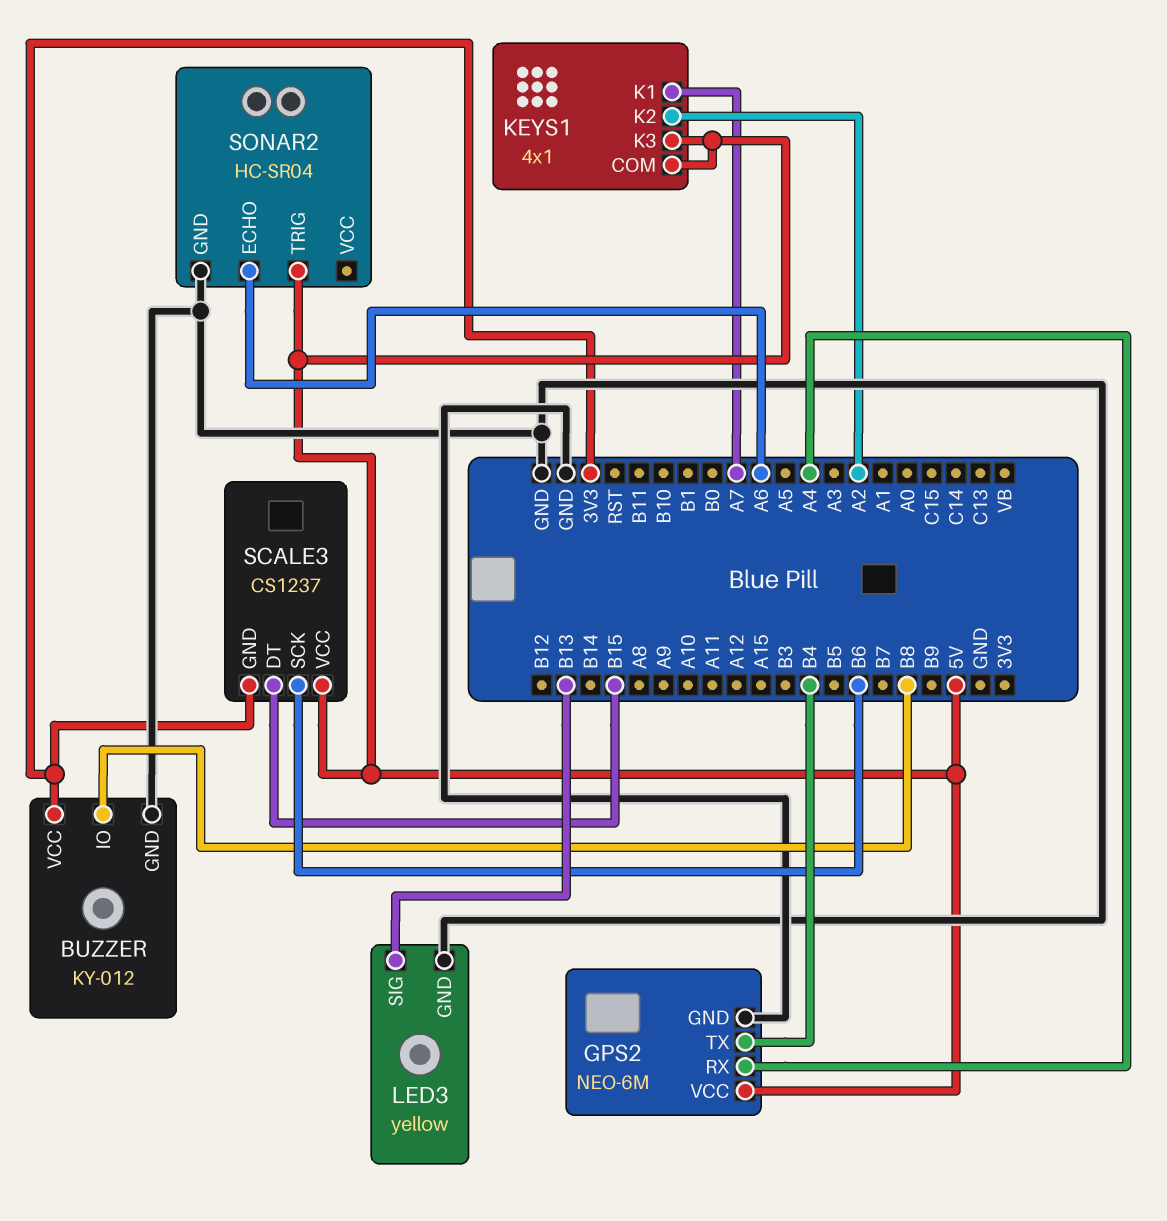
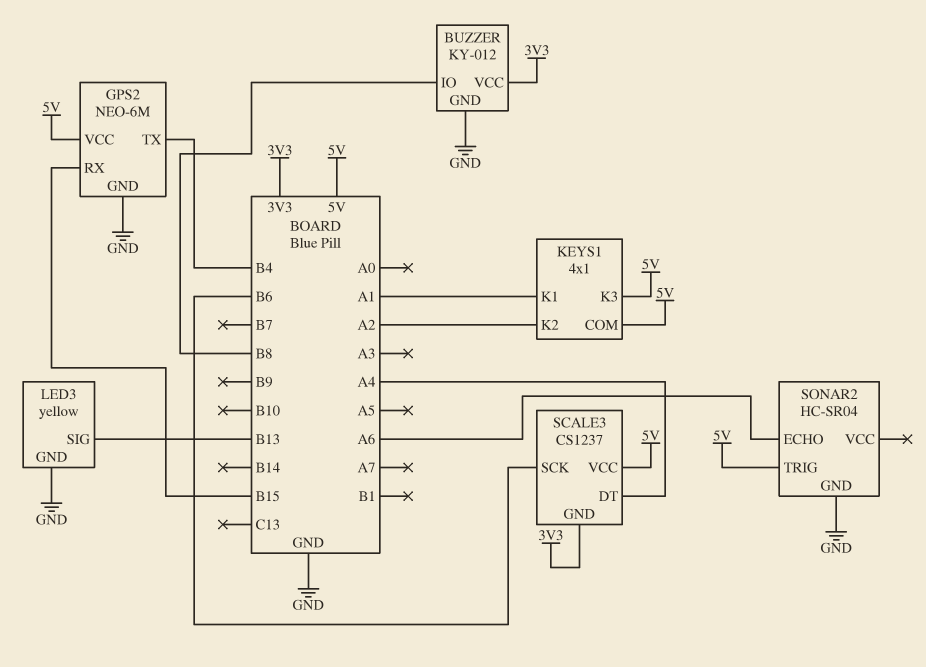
GPS2 pin RX: A4 -> B15
KEYS1 pin K1: A7 -> A1
SCALE3 pin DT: B15 -> A4

